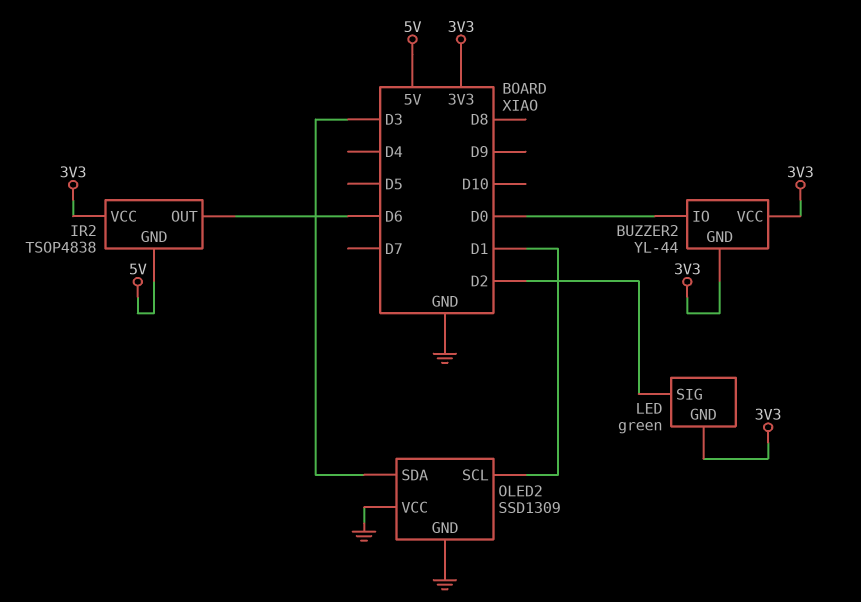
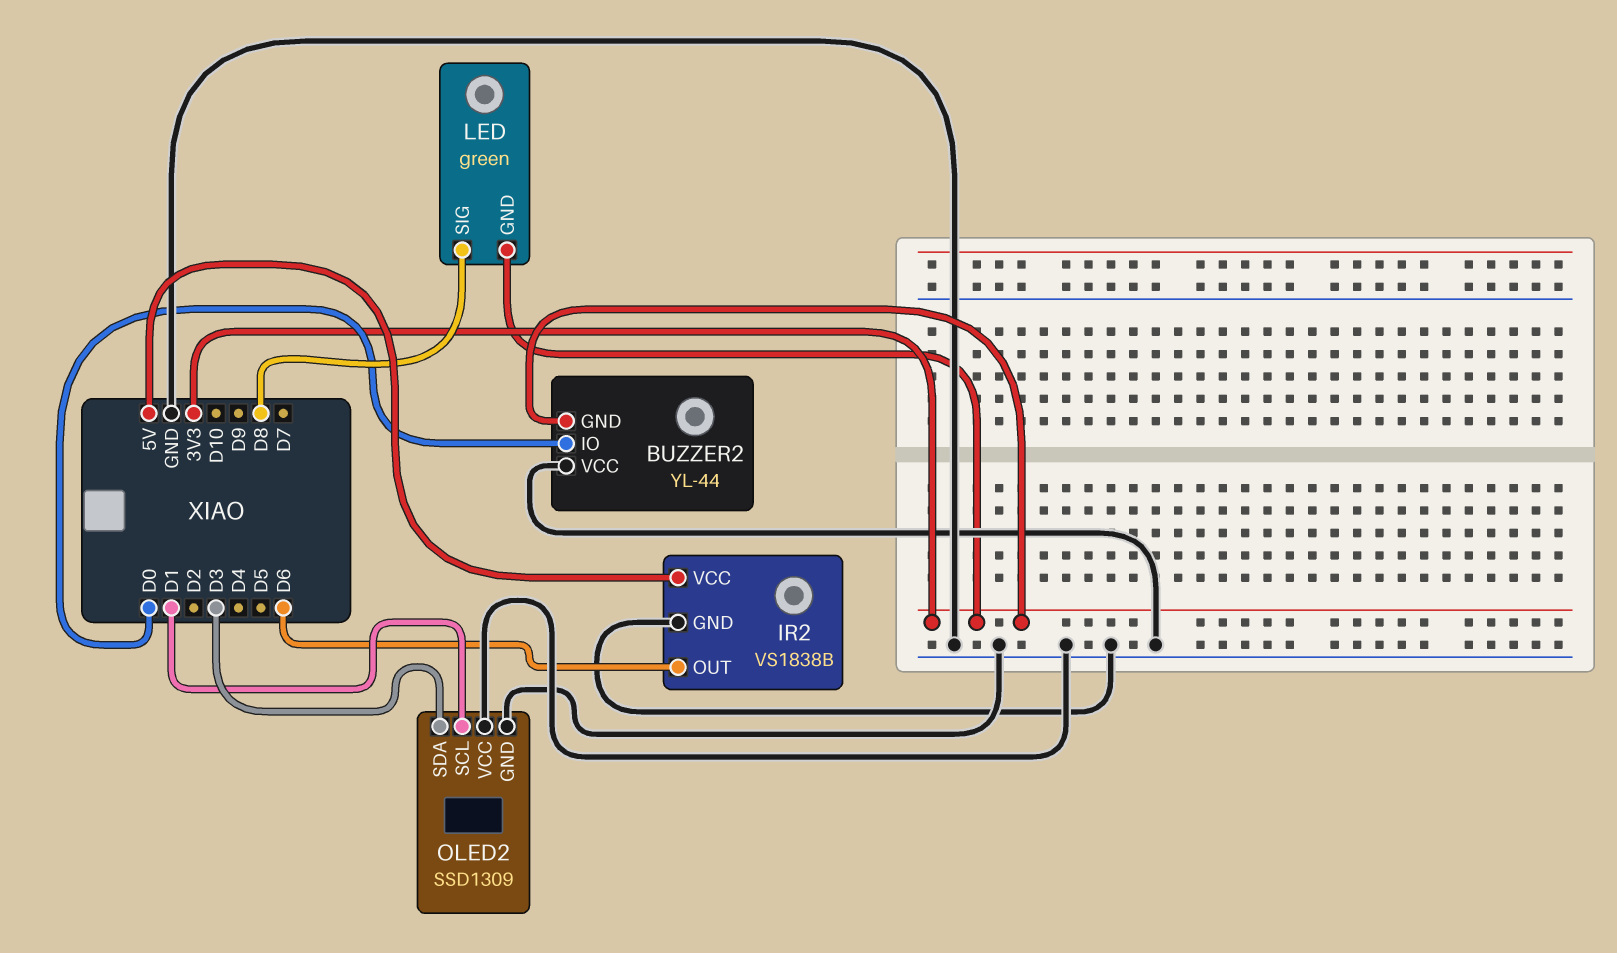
BUZZER2 pin VCC: 3V3 -> GND
IR2: TSOP4838 -> VS1838B
IR2 pin GND: 5V -> GND
IR2 pin VCC: 3V3 -> 5V
LED pin SIG: D2 -> D8

